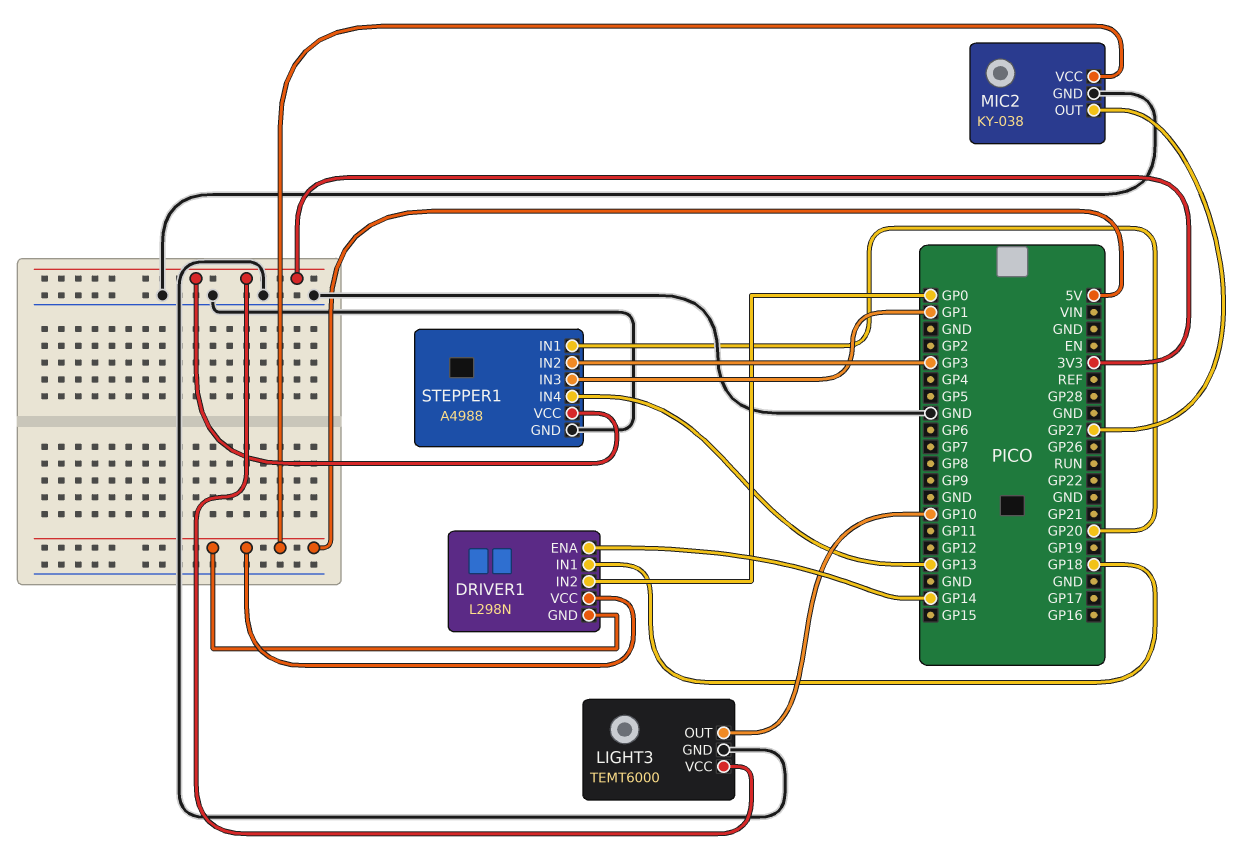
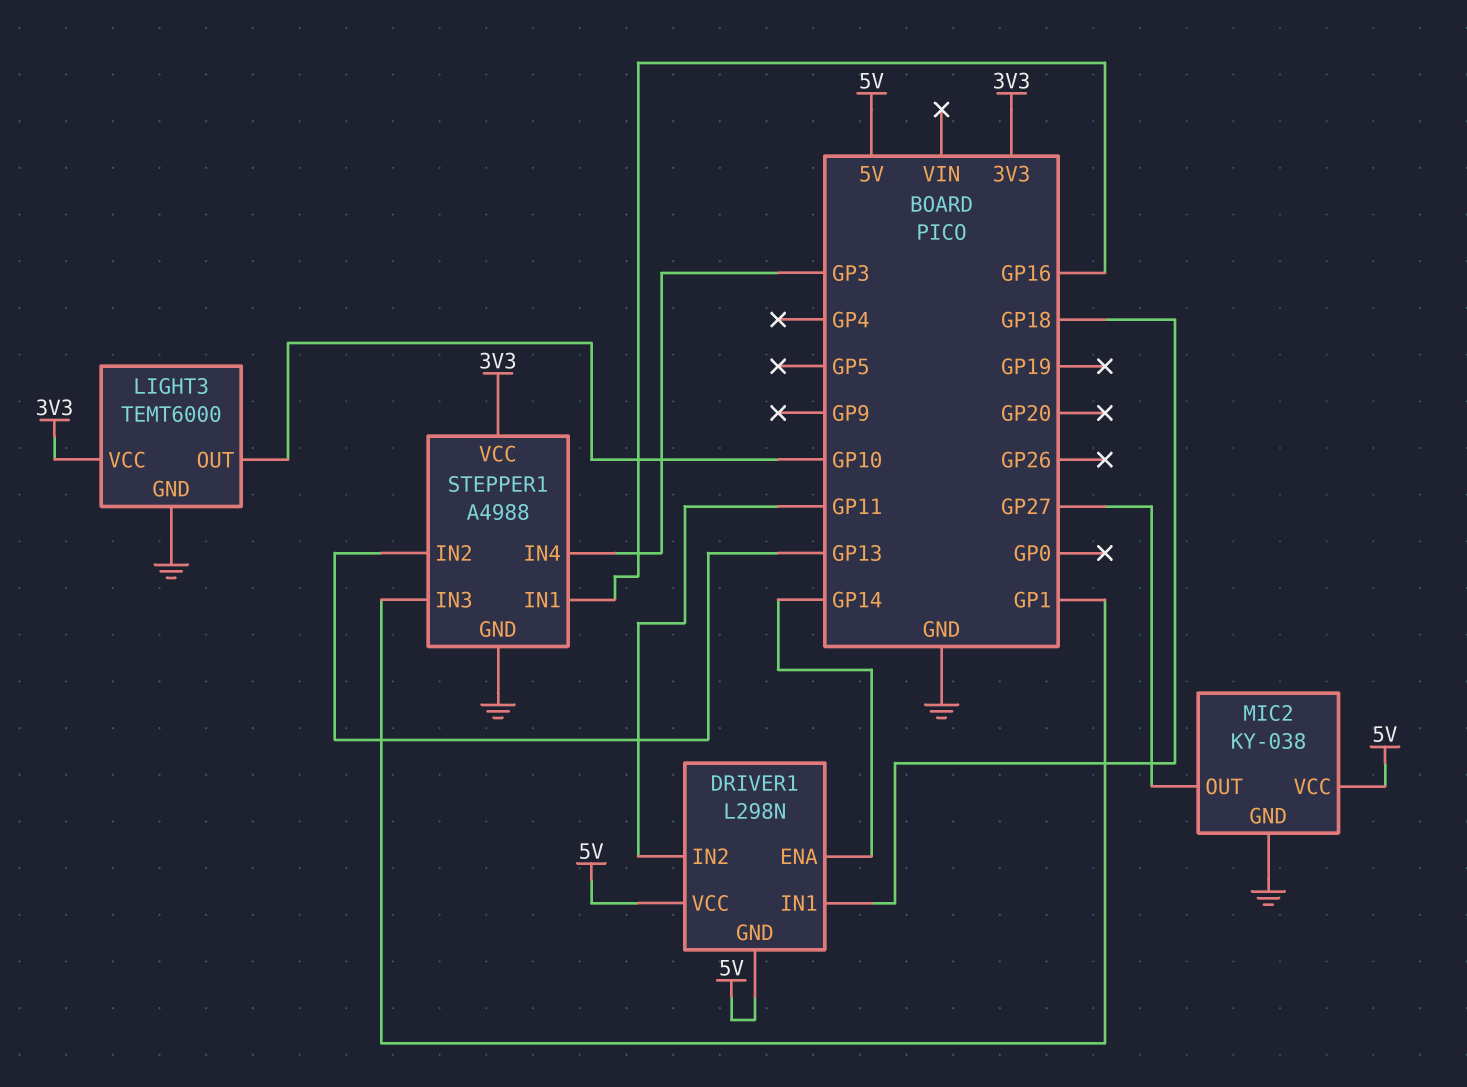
DRIVER1 pin IN2: GP0 -> GP11
STEPPER1 pin IN1: GP20 -> GP16
STEPPER1 pin IN2: GP3 -> GP13
STEPPER1 pin IN4: GP13 -> GP3

